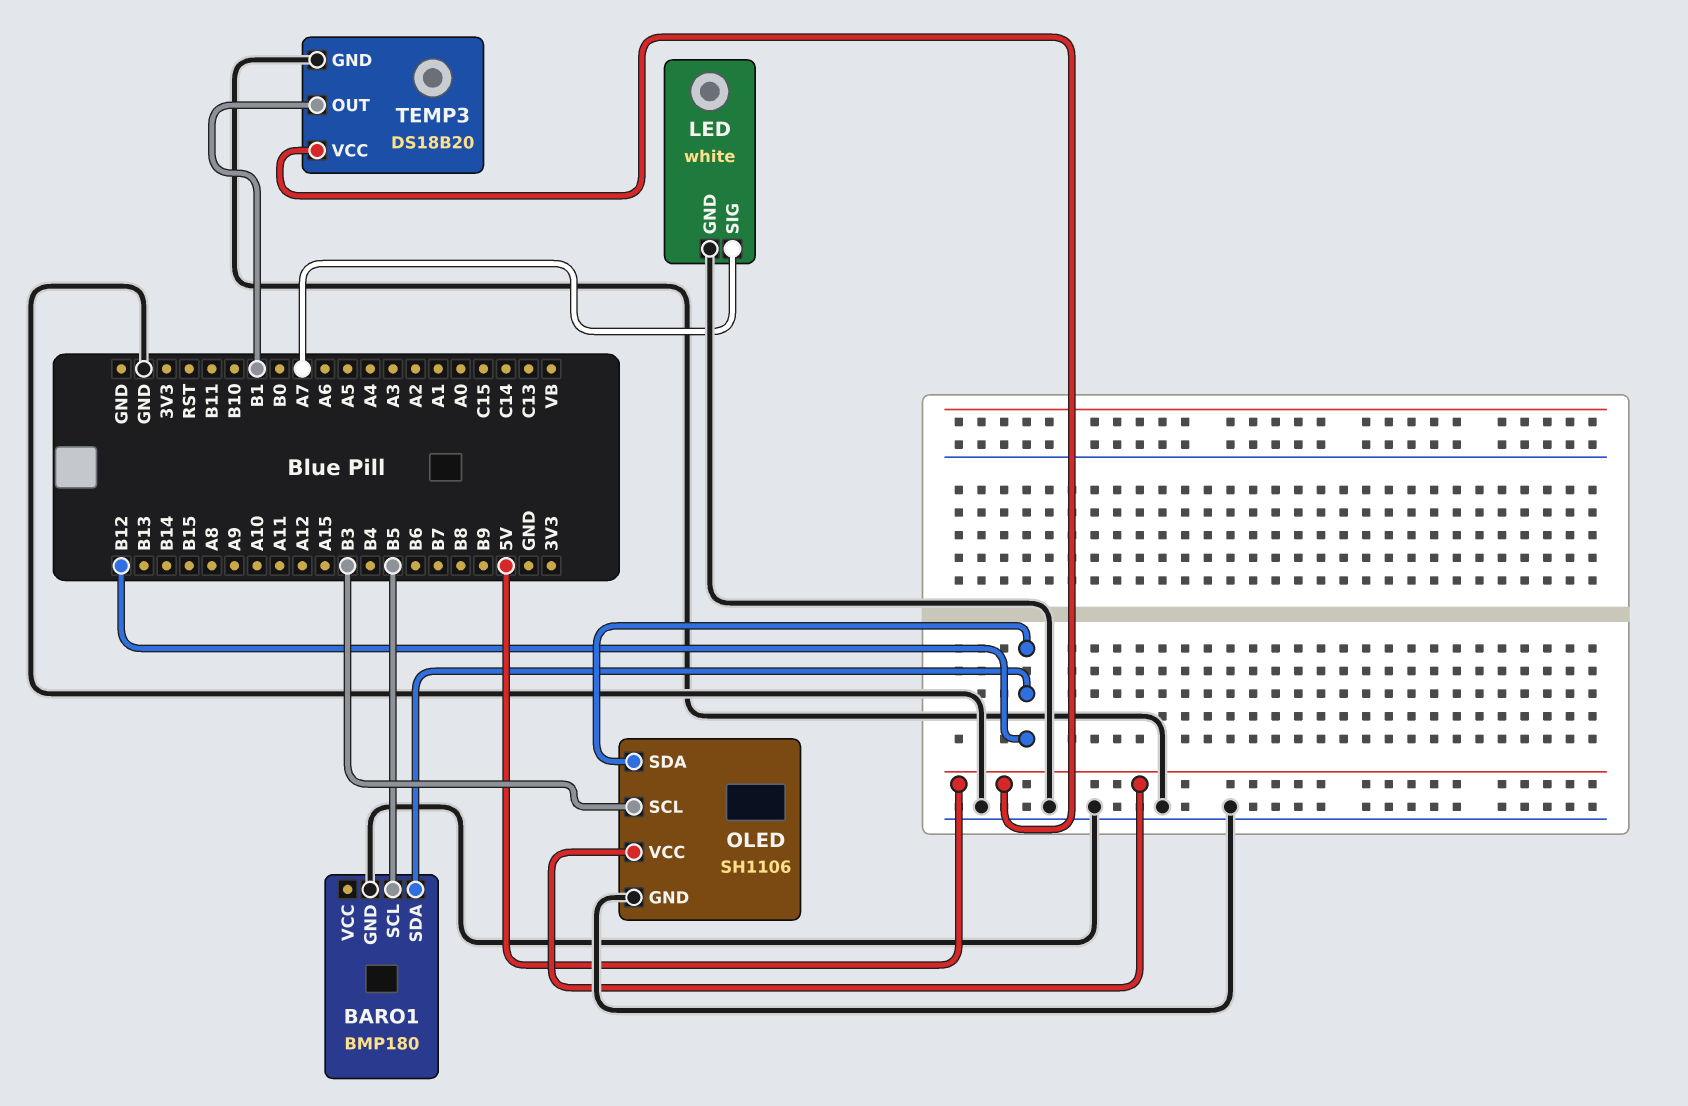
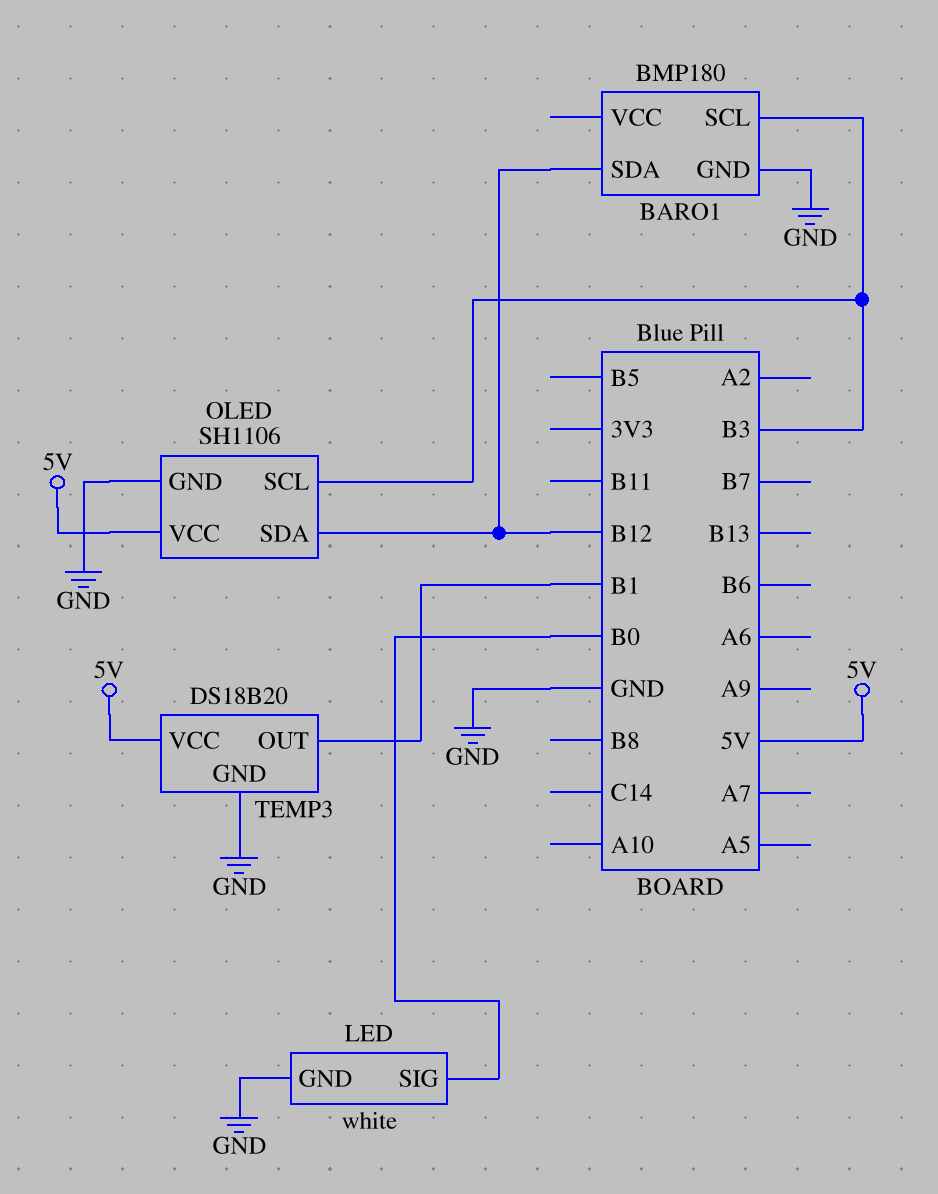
BARO1 pin SCL: B5 -> B3
LED pin SIG: A7 -> B0

